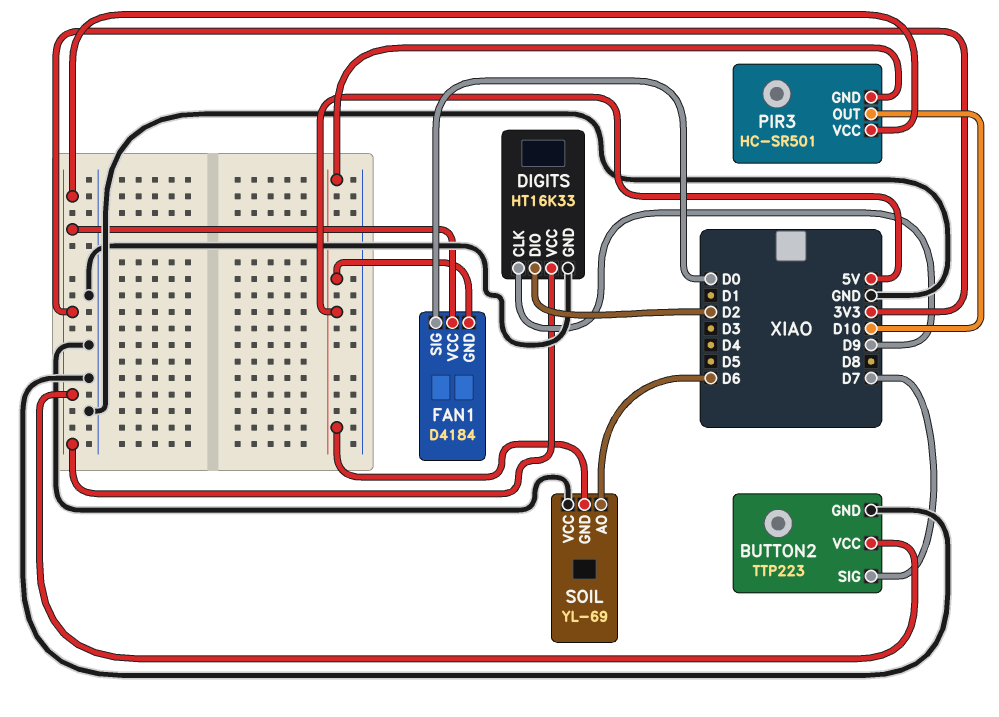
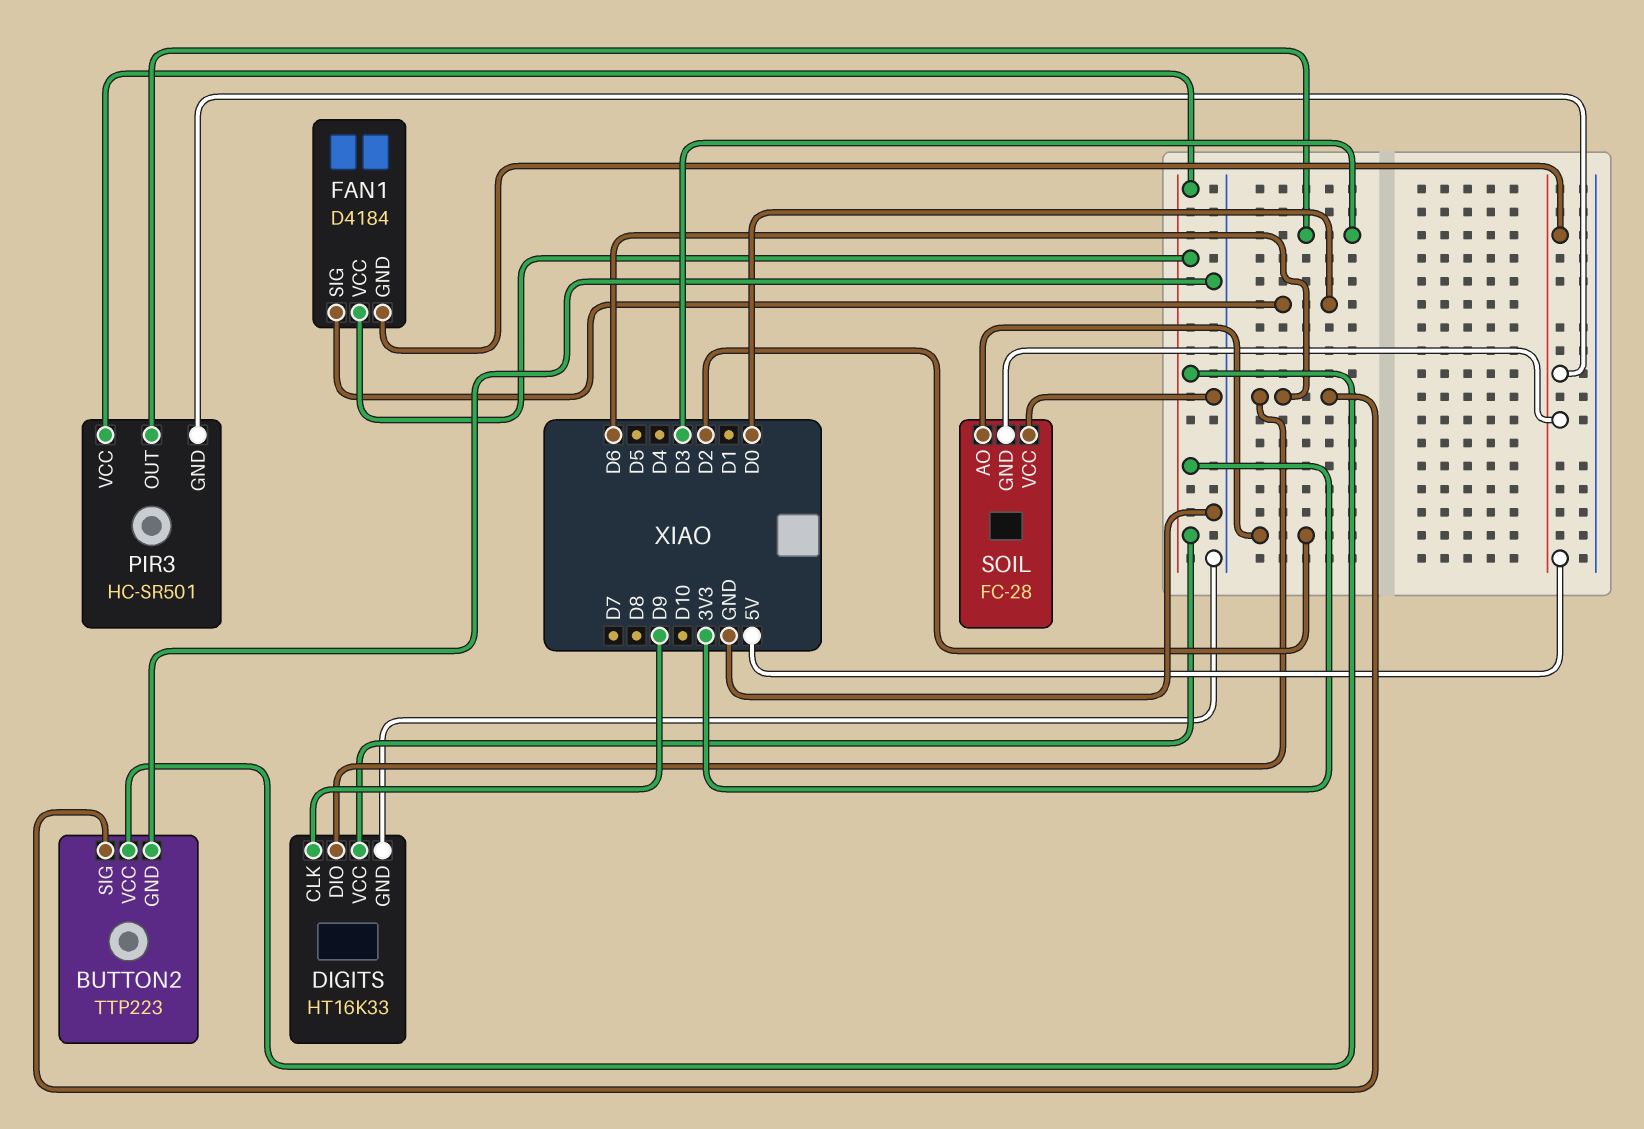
BUTTON2 pin SIG: D7 -> D6
DIGITS pin DIO: D2 -> D6
PIR3 pin OUT: D10 -> D3
SOIL: YL-69 -> FC-28
SOIL pin AO: D6 -> D2

